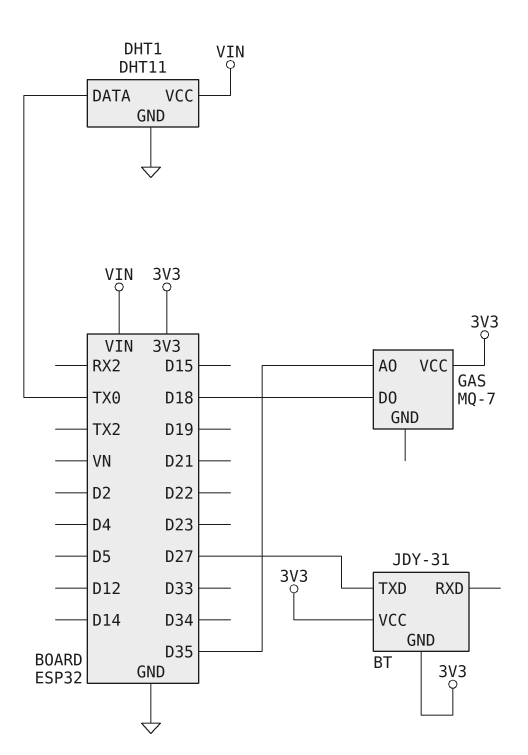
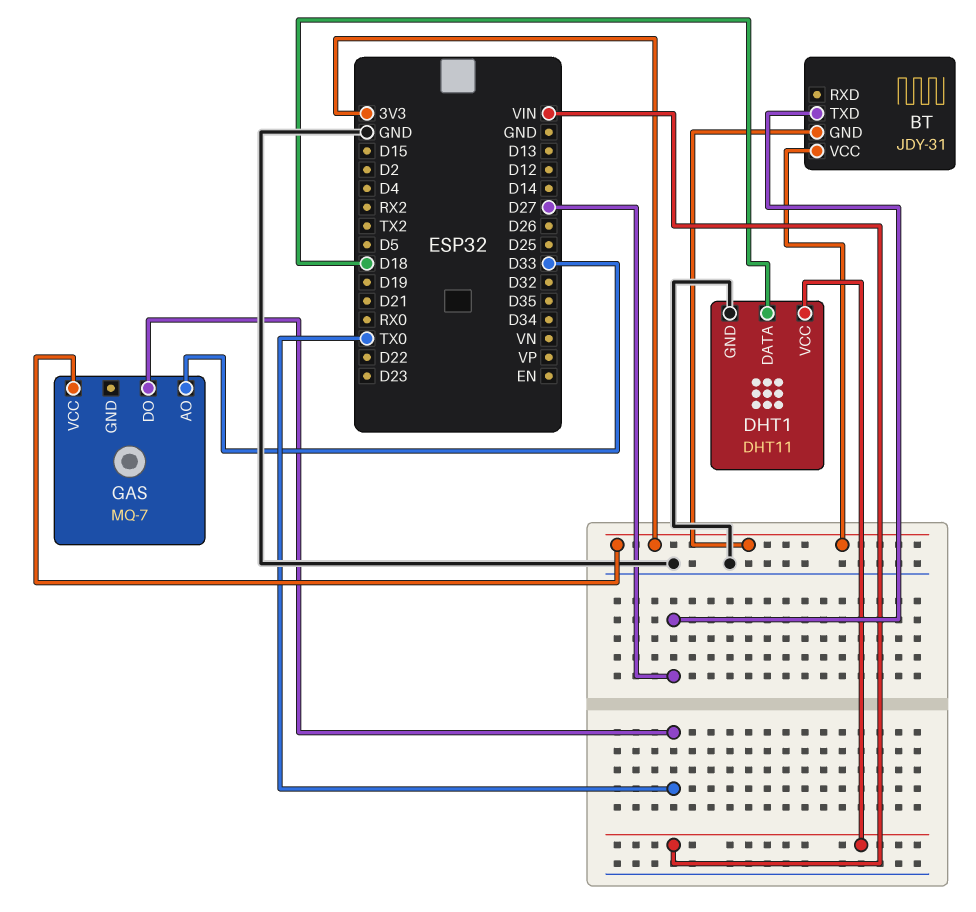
DHT1 pin DATA: TX0 -> D18
GAS pin AO: D35 -> D33
GAS pin DO: D18 -> TX0

